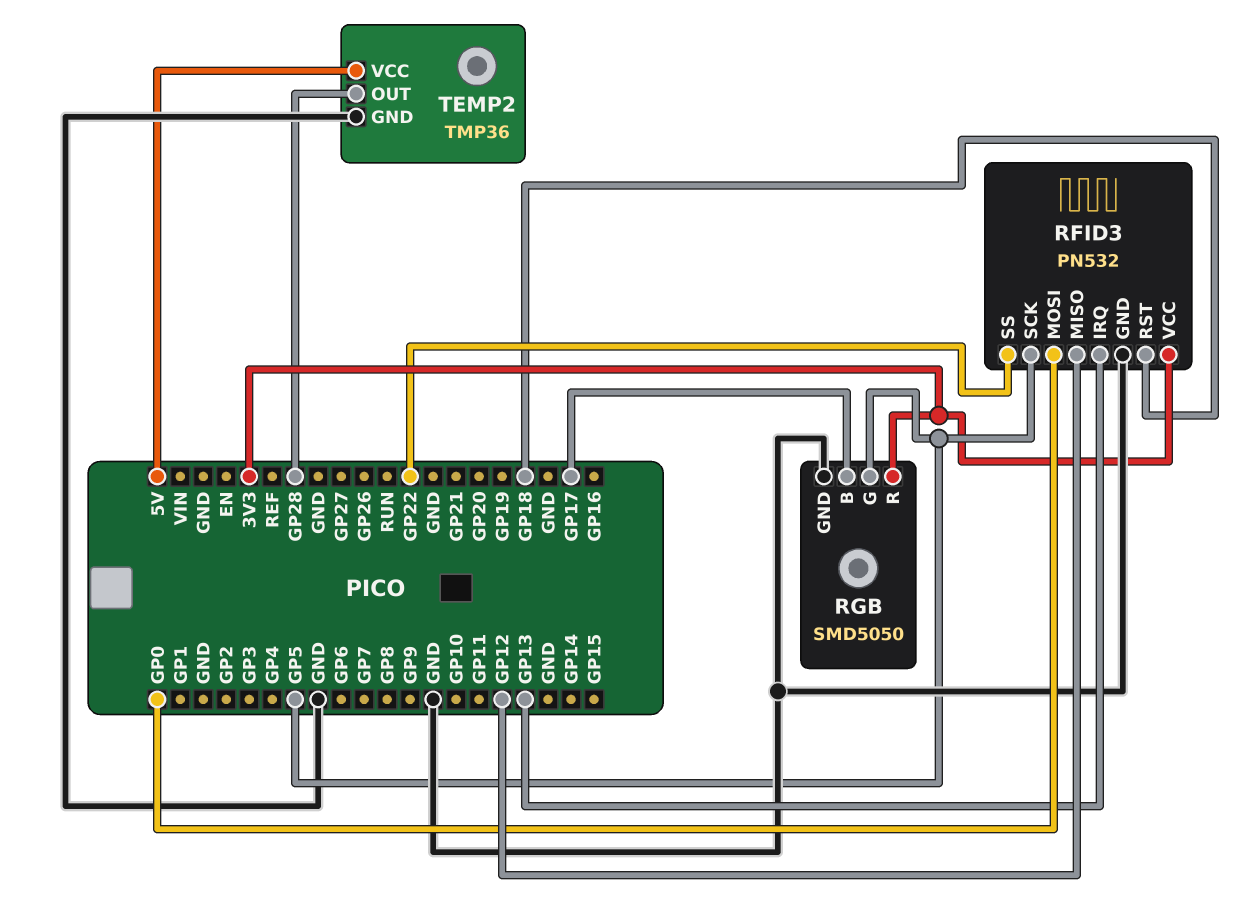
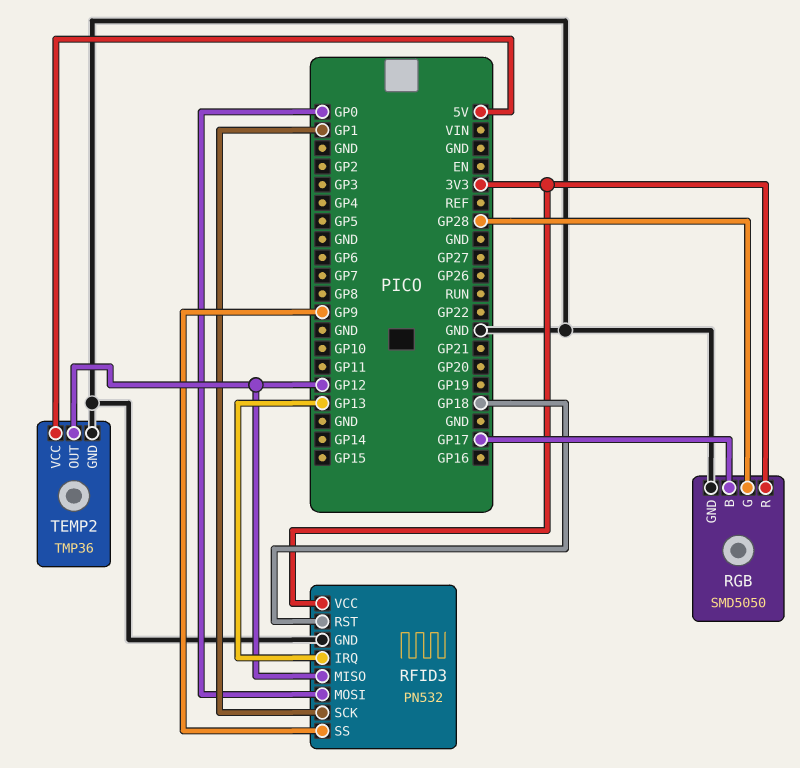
RFID3 pin SCK: GP5 -> GP1
RFID3 pin SS: GP22 -> GP9
RGB pin G: GP5 -> GP28
TEMP2 pin OUT: GP28 -> GP12

